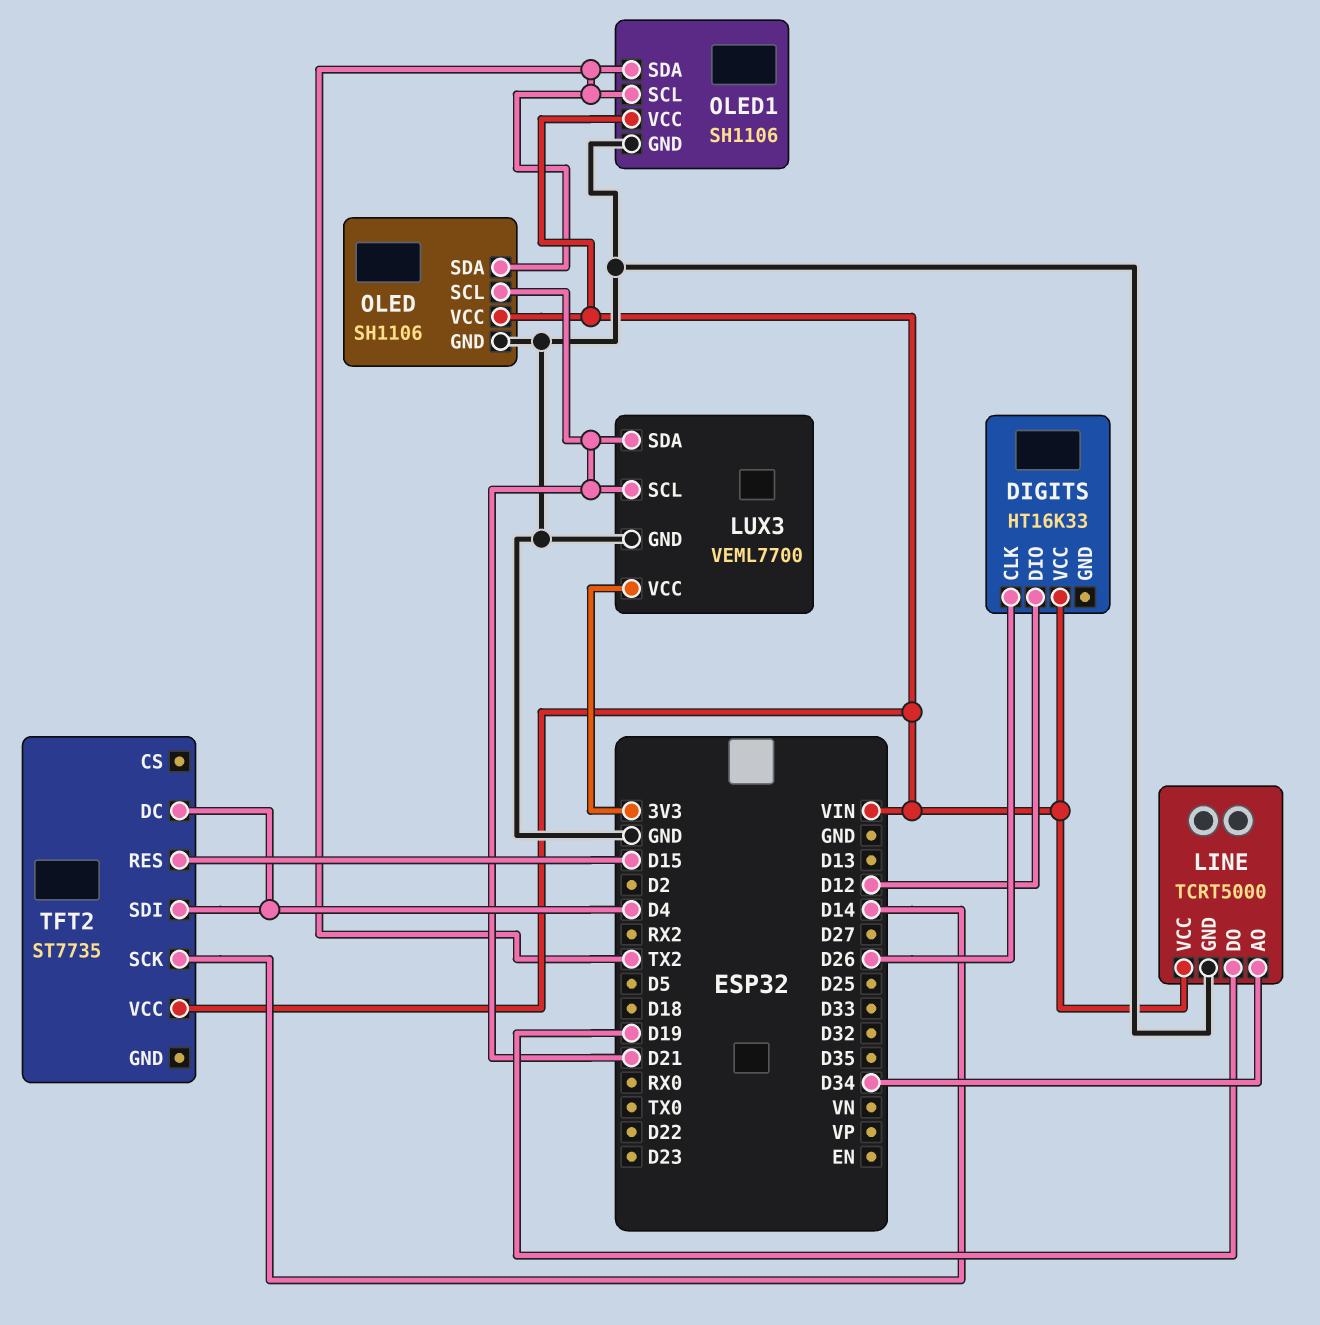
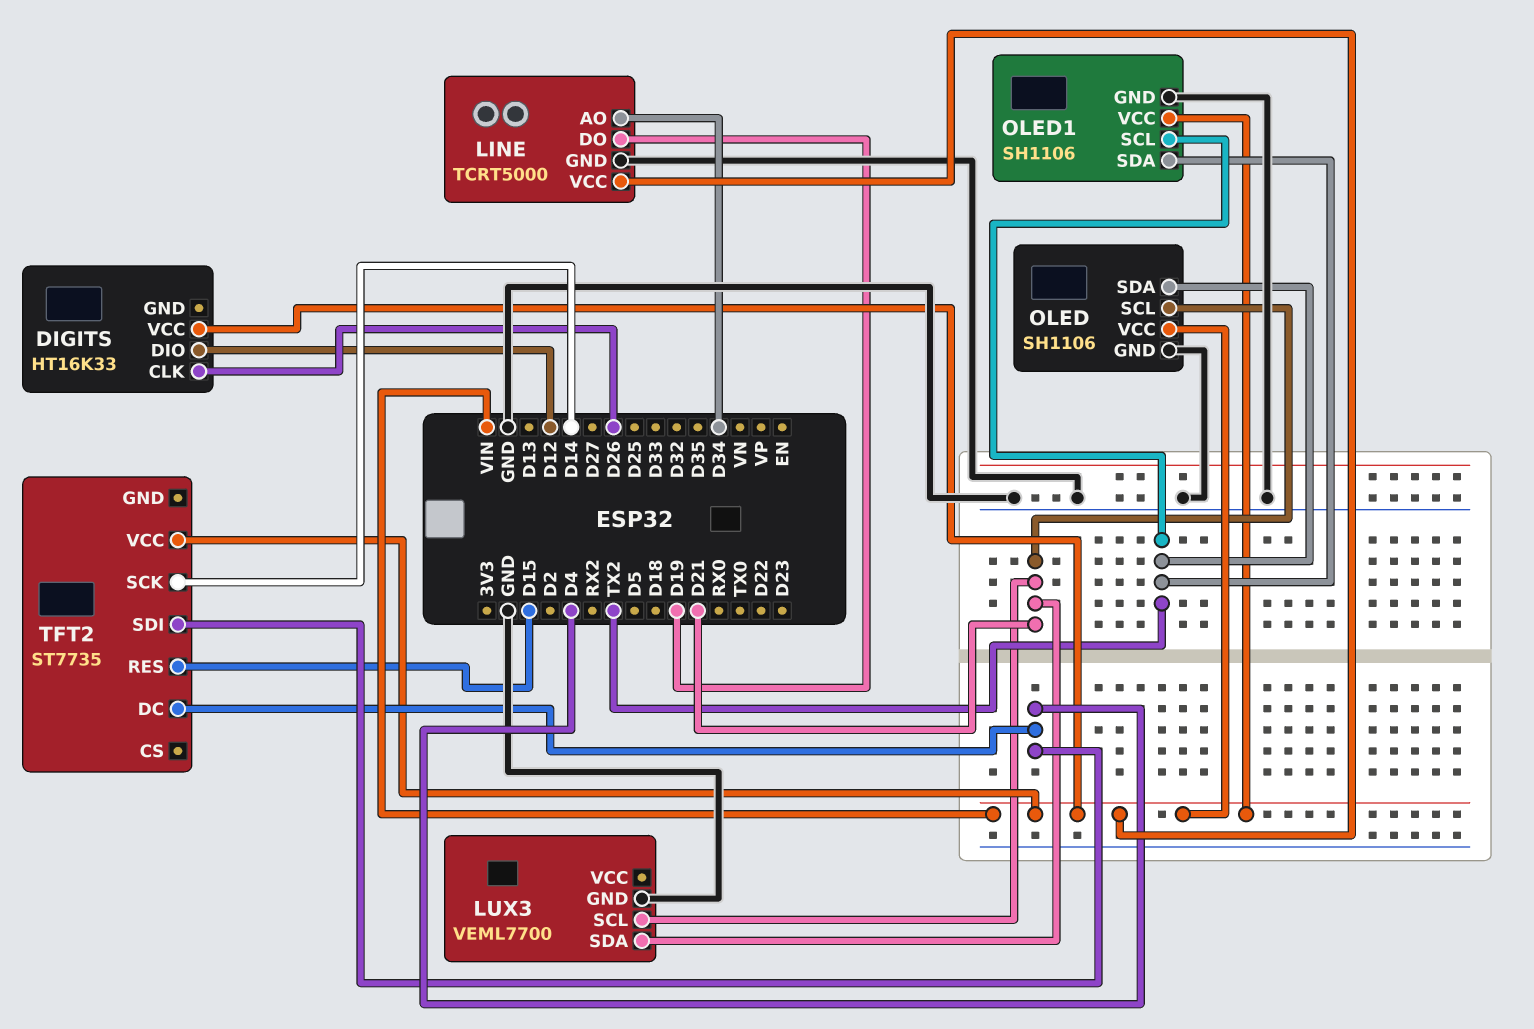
LUX3 pin VCC: 3V3 -> none

